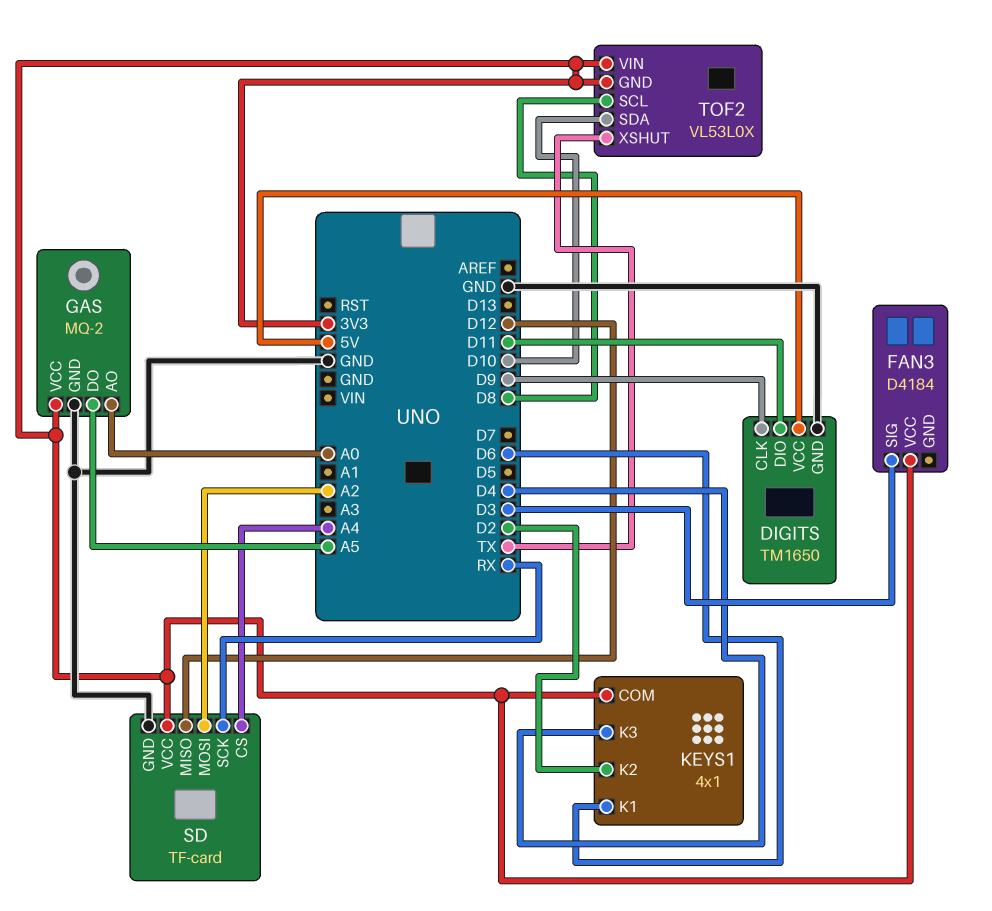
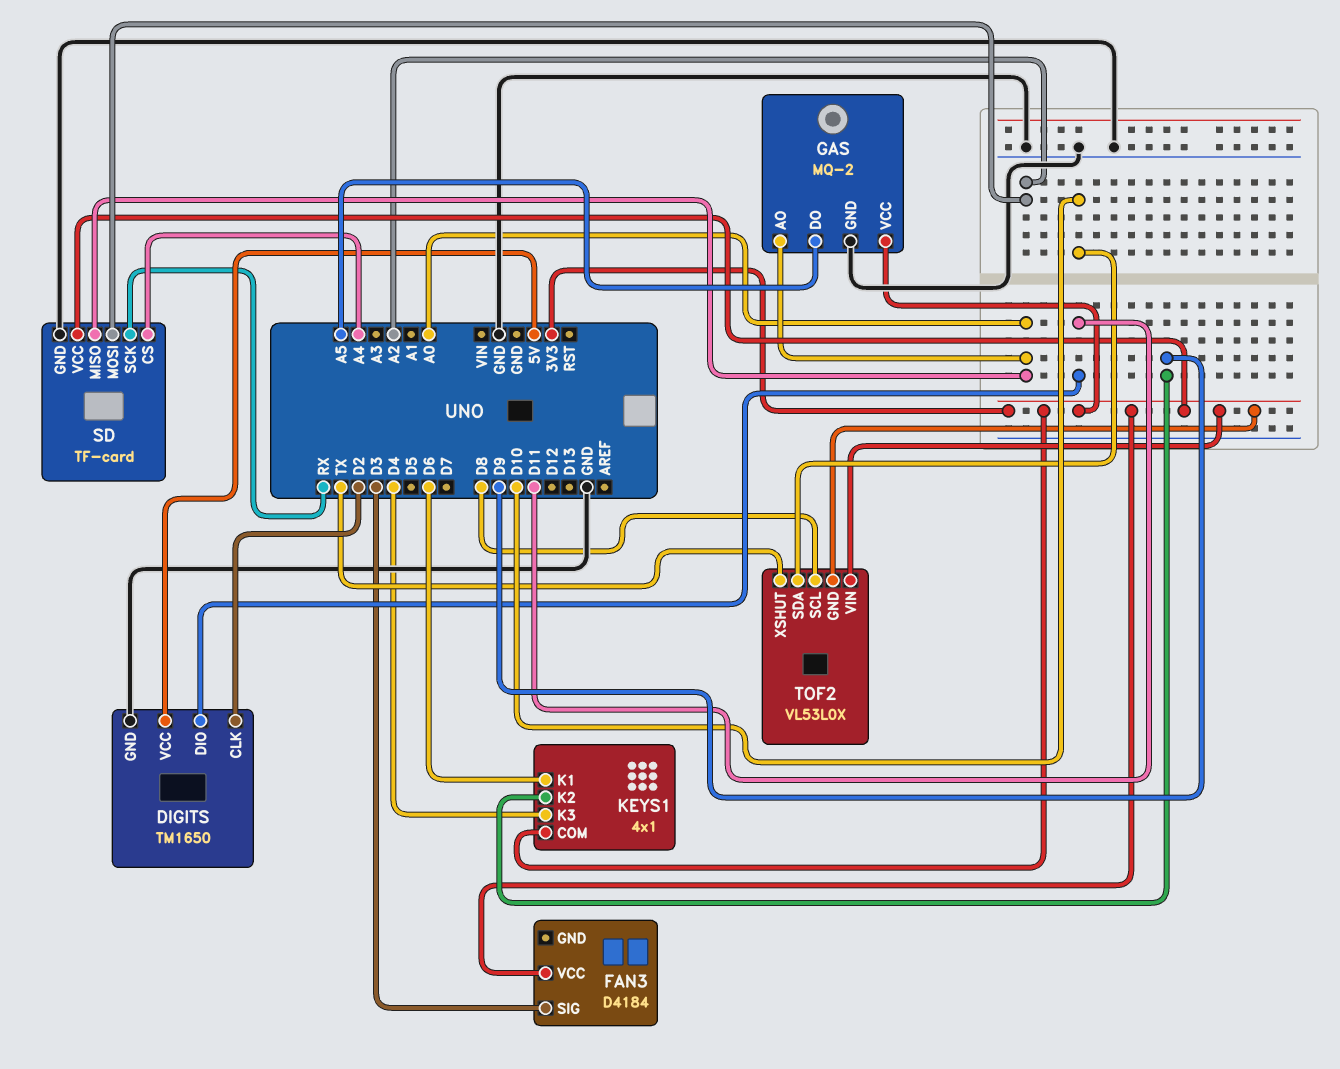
DIGITS pin CLK: D9 -> D2
KEYS1 pin K2: D2 -> D9
SD pin MISO: D12 -> A0

